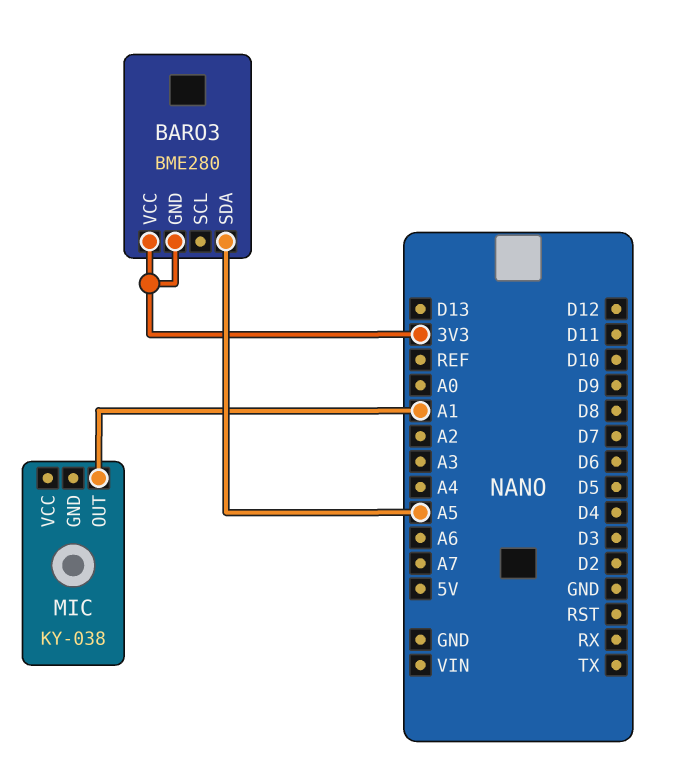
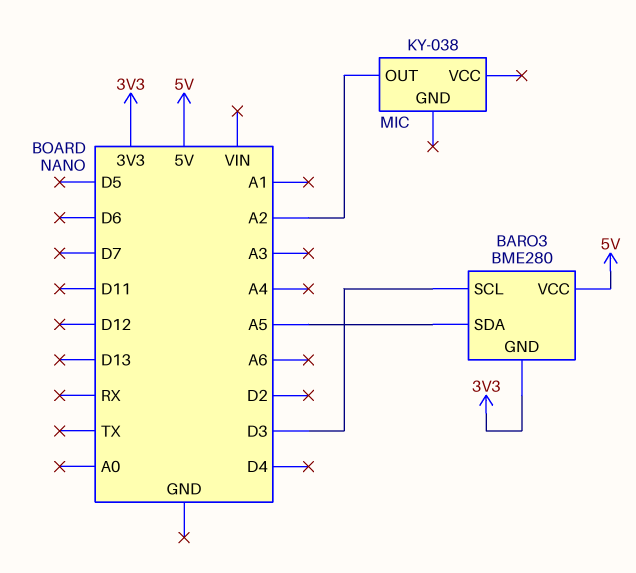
BARO3 pin SCL: none -> D3
BARO3 pin VCC: 3V3 -> 5V
MIC pin OUT: A1 -> A2

